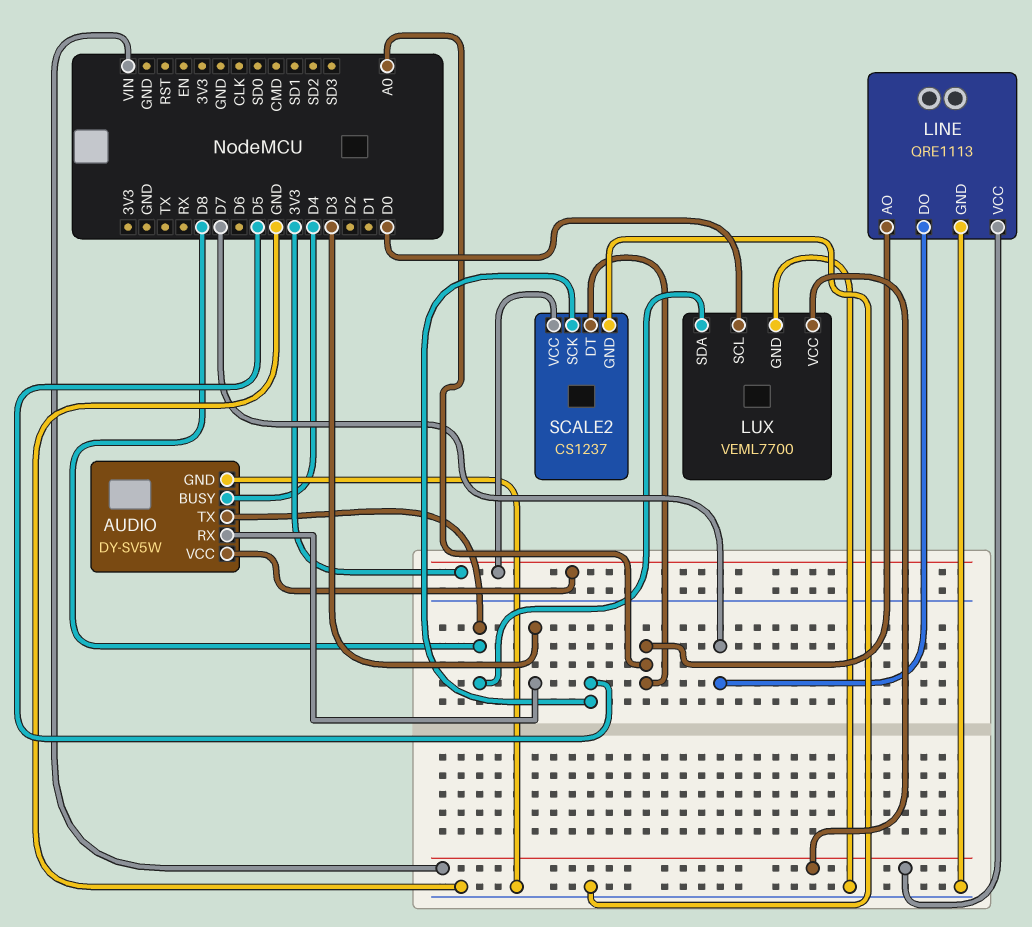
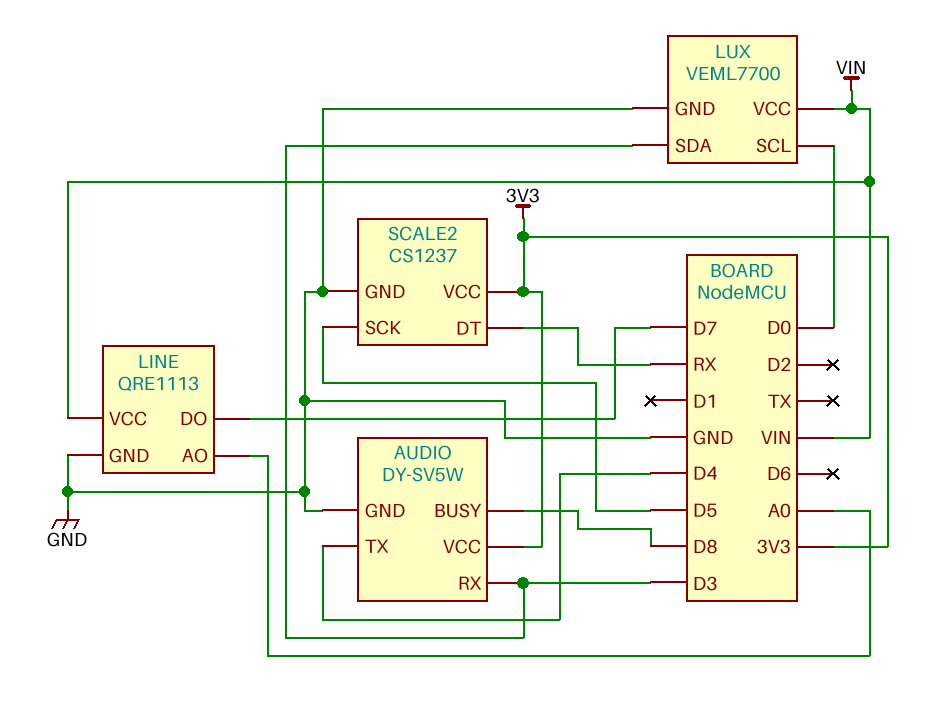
AUDIO pin BUSY: D4 -> D8
AUDIO pin TX: D8 -> D4
LUX pin SDA: D8 -> D3
SCALE2 pin DT: A0 -> RX

